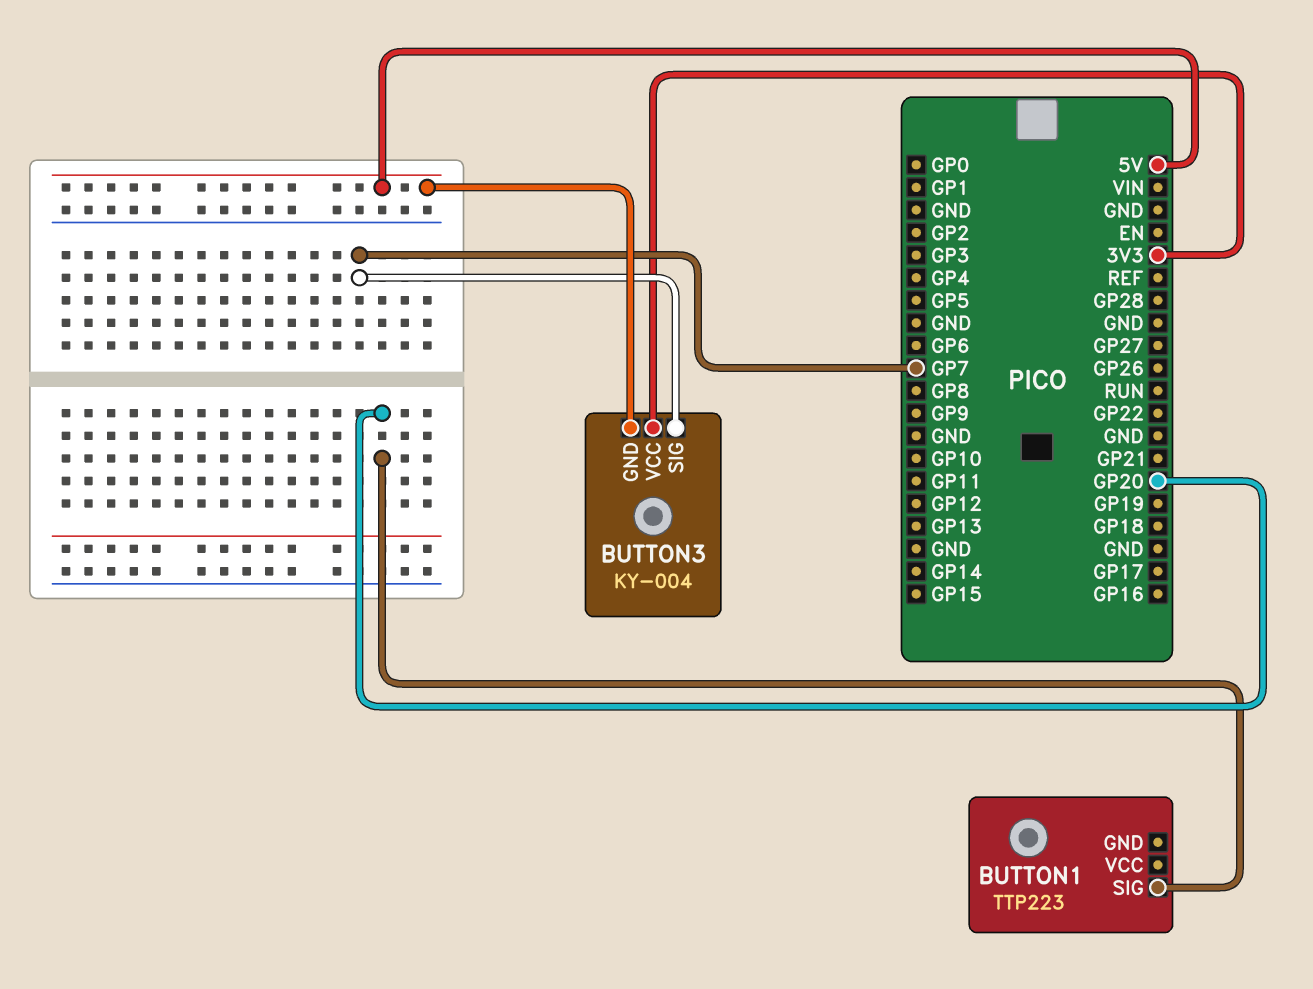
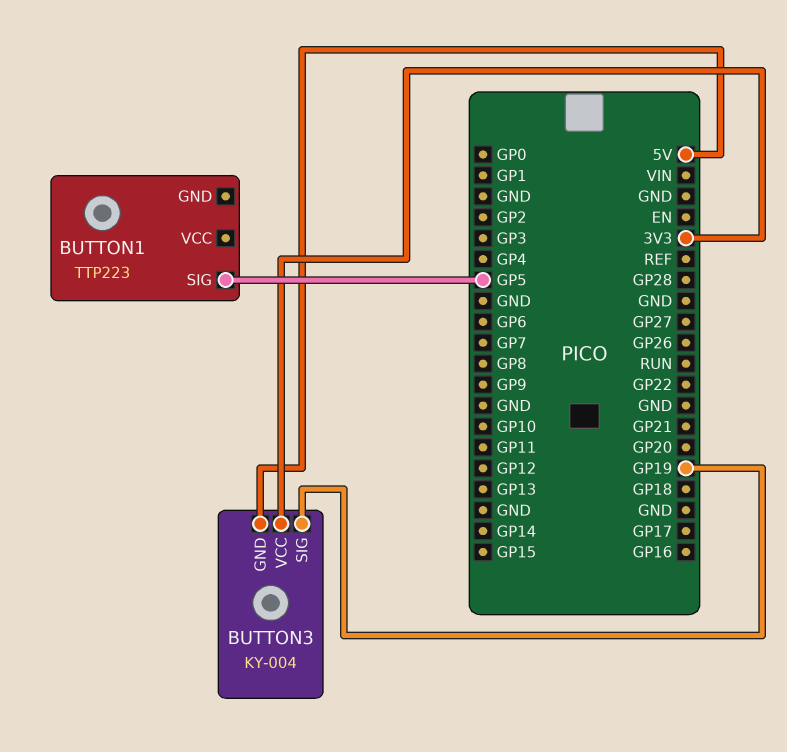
BUTTON1 pin SIG: GP20 -> GP5
BUTTON3 pin SIG: GP7 -> GP19

